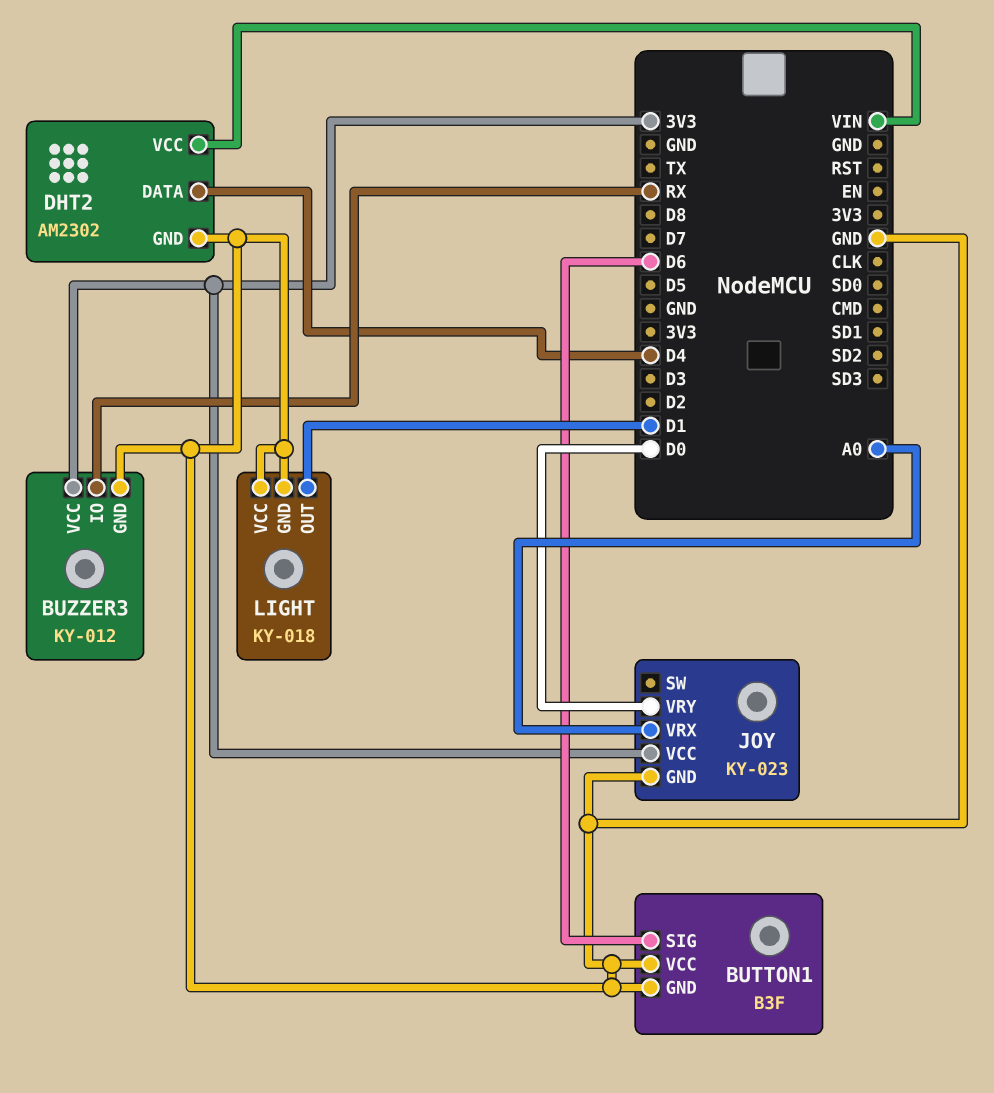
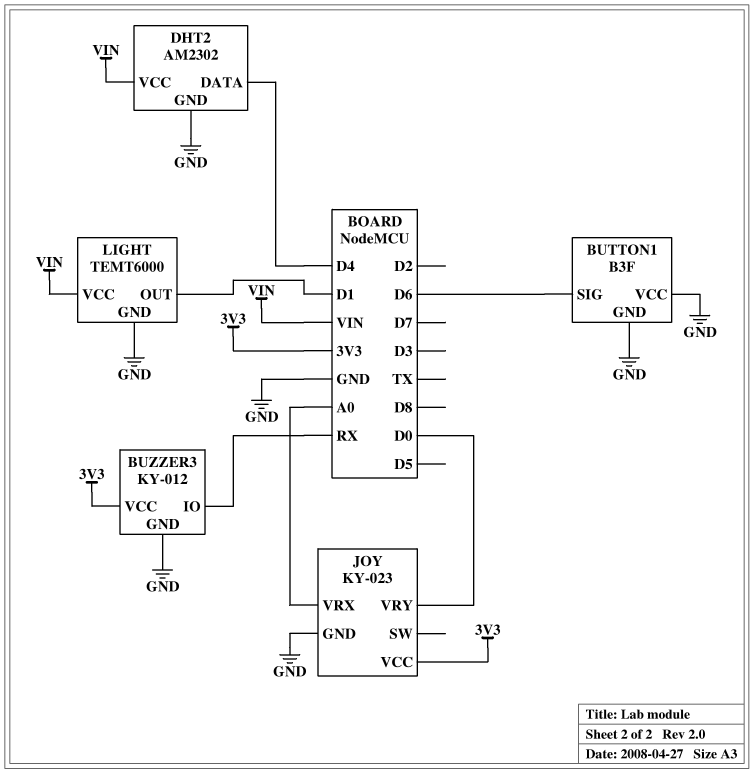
LIGHT: KY-018 -> TEMT6000
LIGHT pin VCC: GND -> VIN

